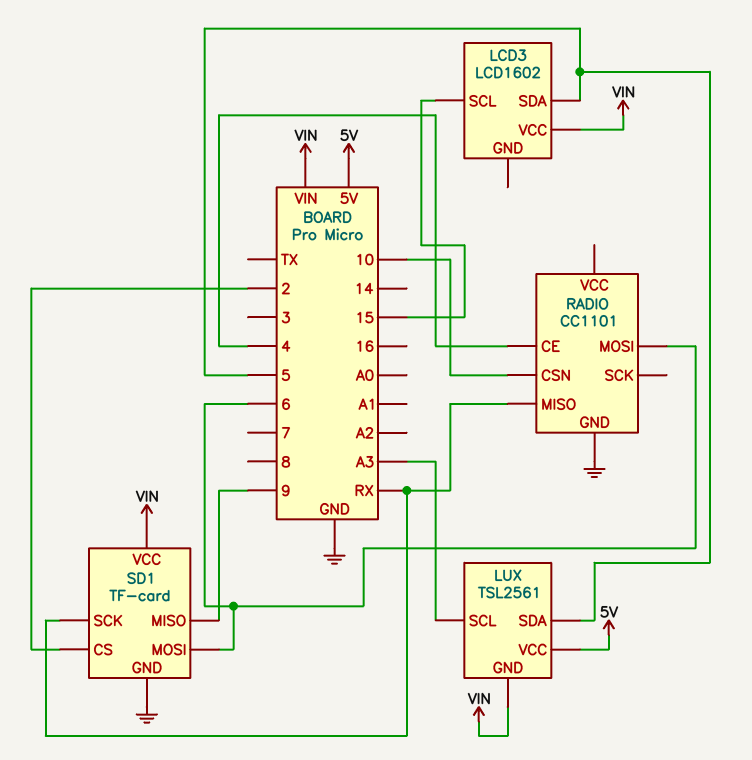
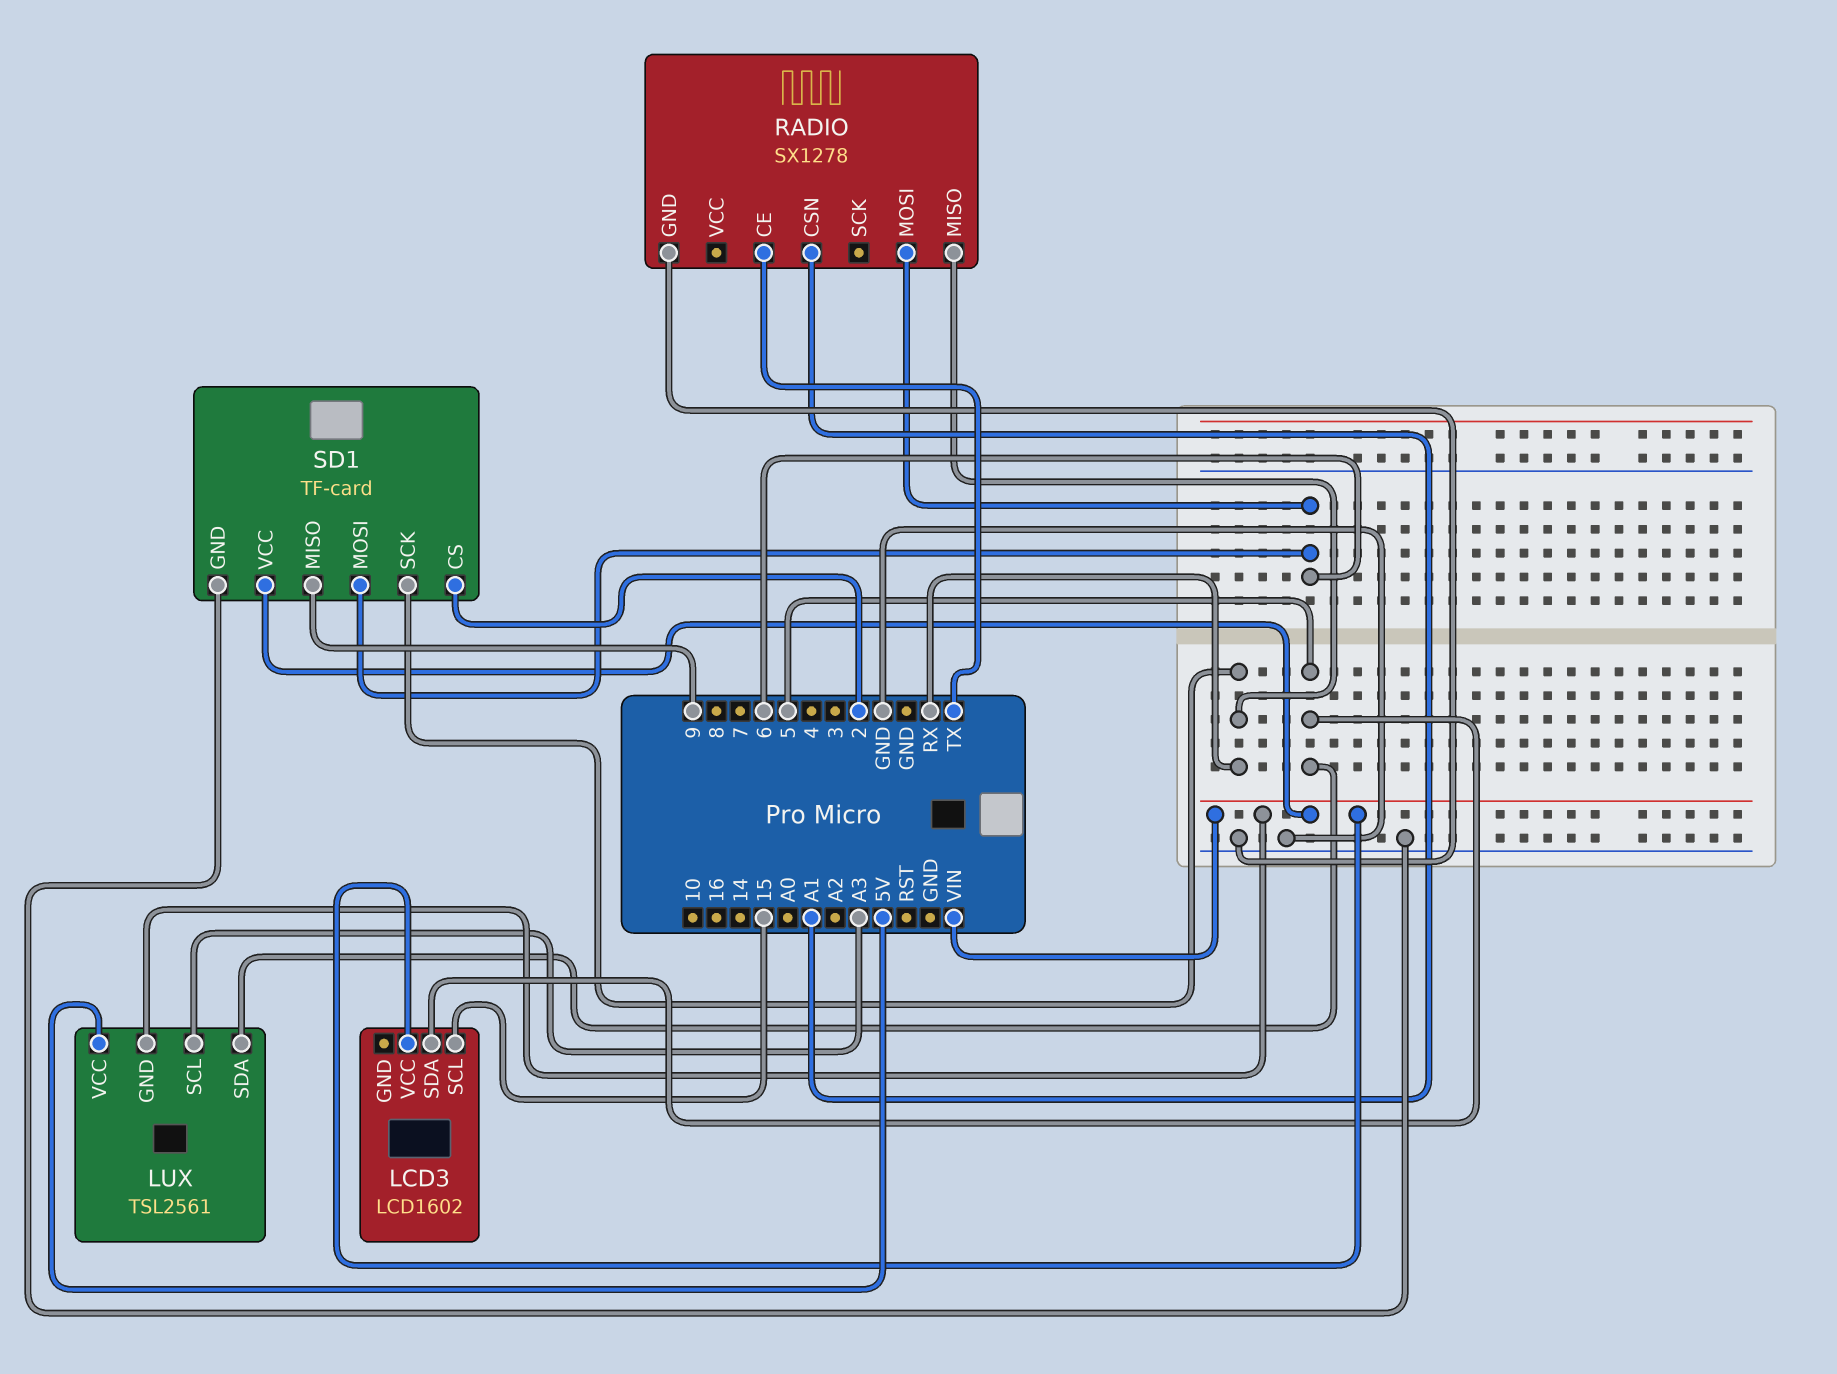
RADIO: CC1101 -> SX1278
RADIO pin CE: 4 -> TX
RADIO pin CSN: 10 -> A1

